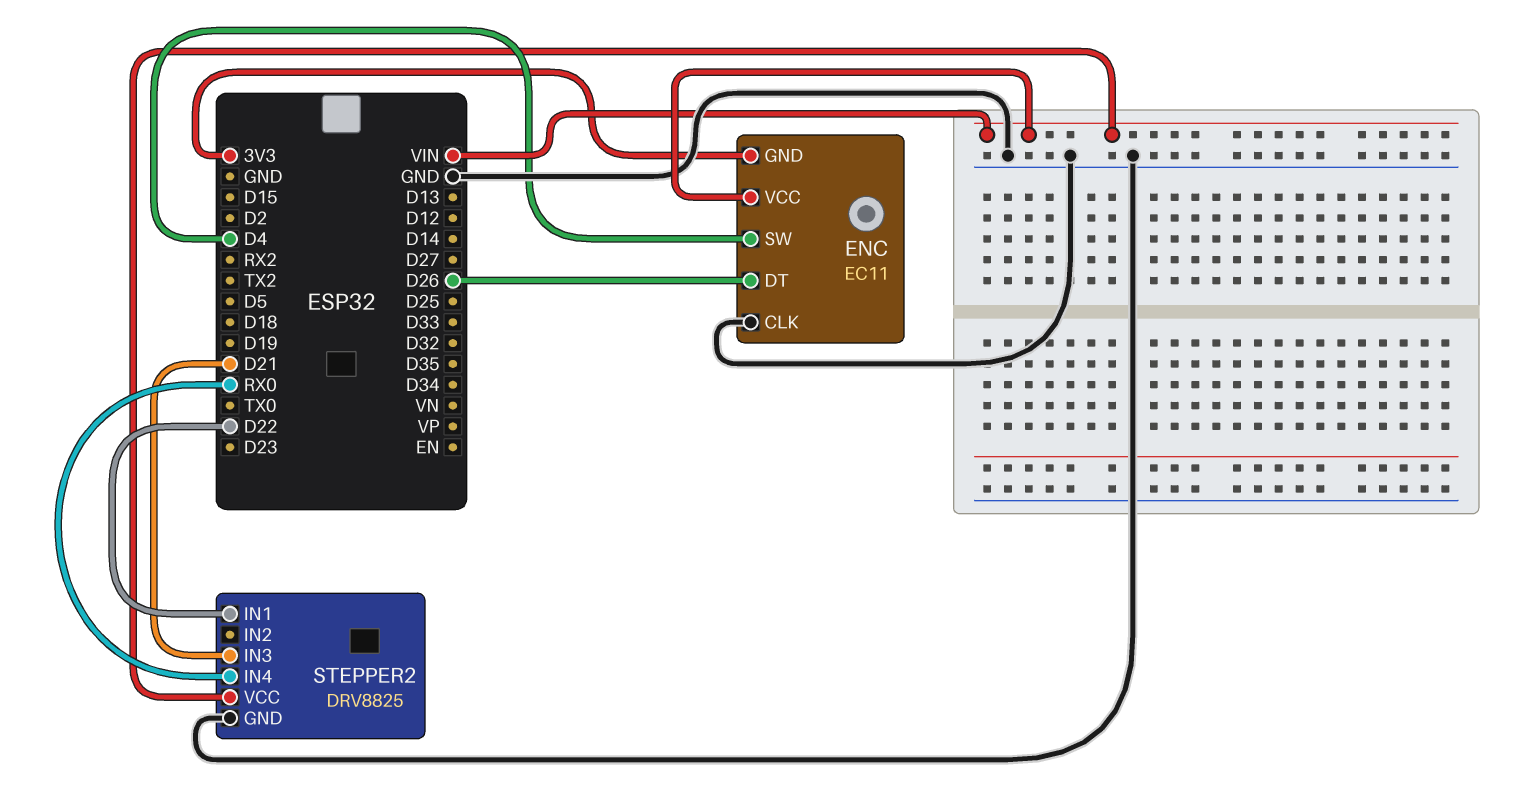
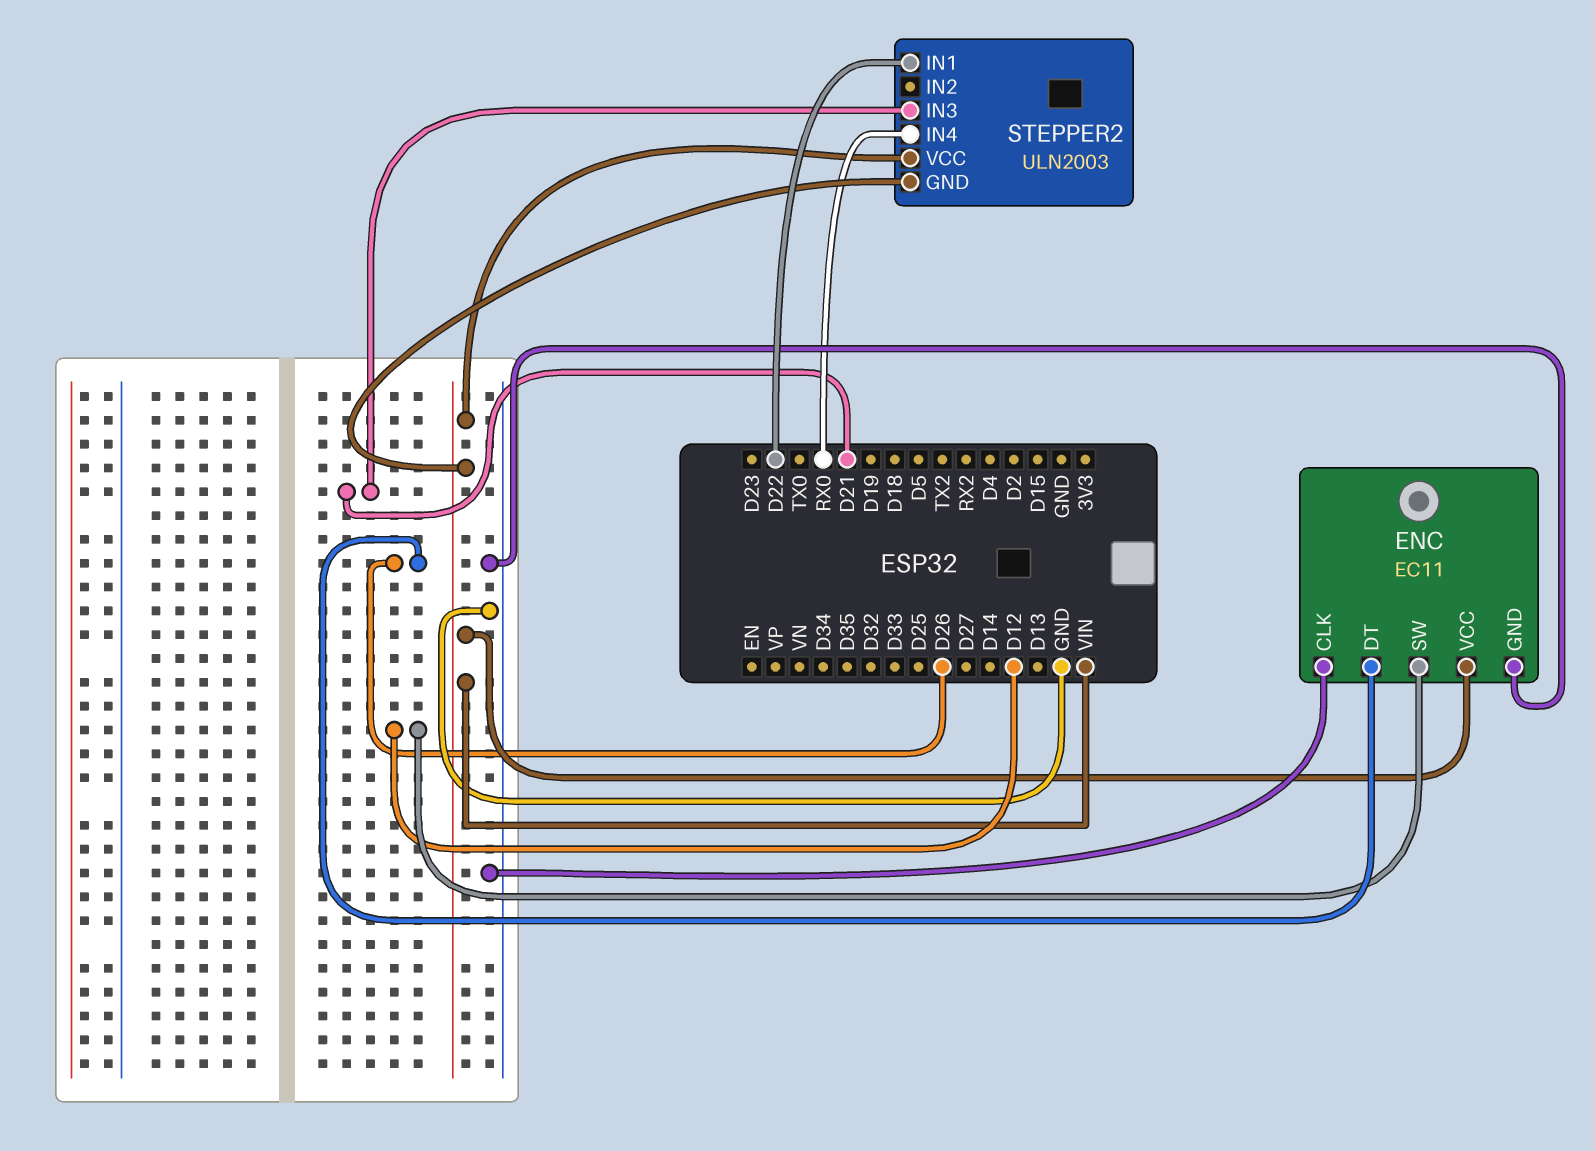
ENC pin GND: 3V3 -> GND
ENC pin SW: D4 -> D12
STEPPER2: DRV8825 -> ULN2003
STEPPER2 pin GND: GND -> VIN

